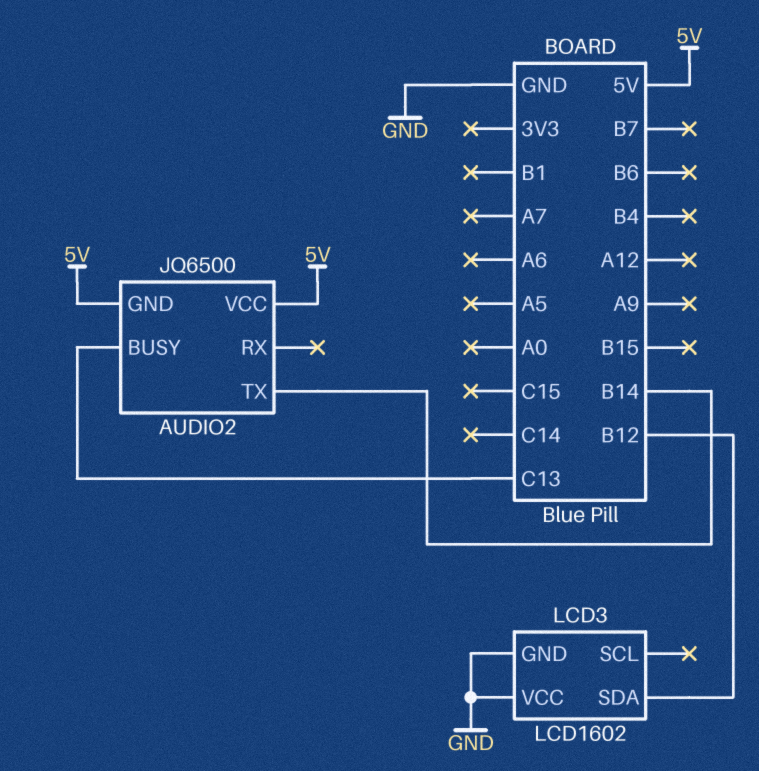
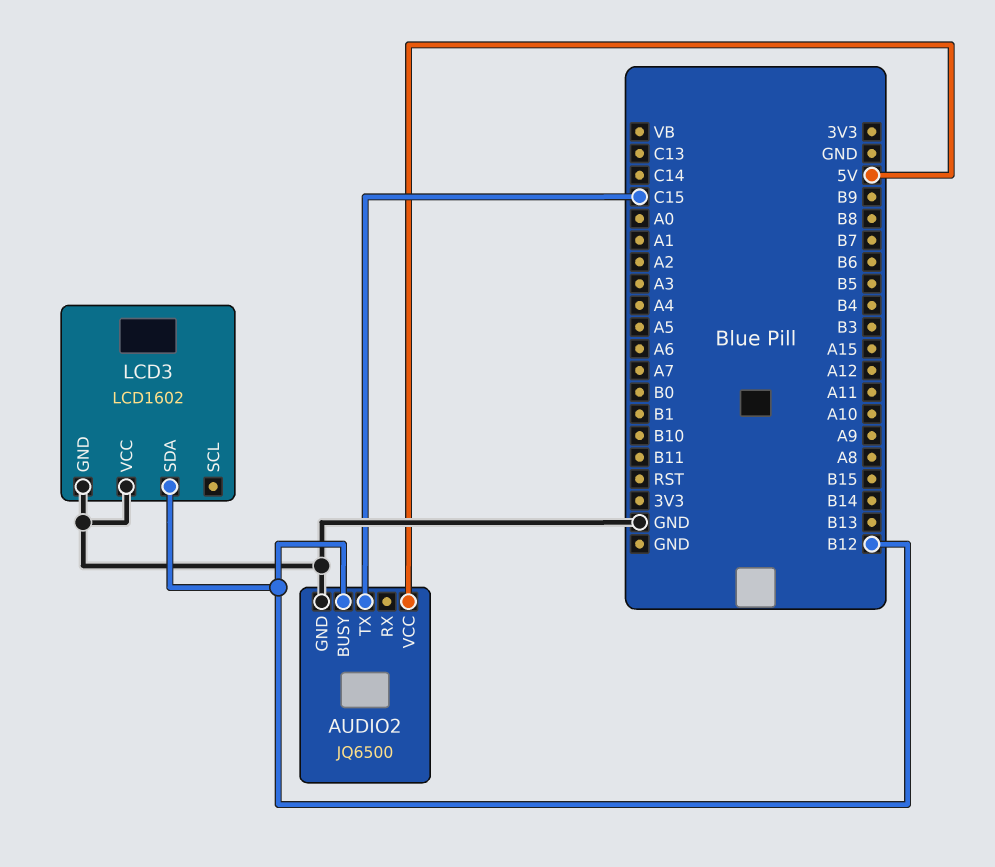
AUDIO2 pin BUSY: C13 -> B12
AUDIO2 pin GND: 5V -> GND
AUDIO2 pin TX: B14 -> C15

